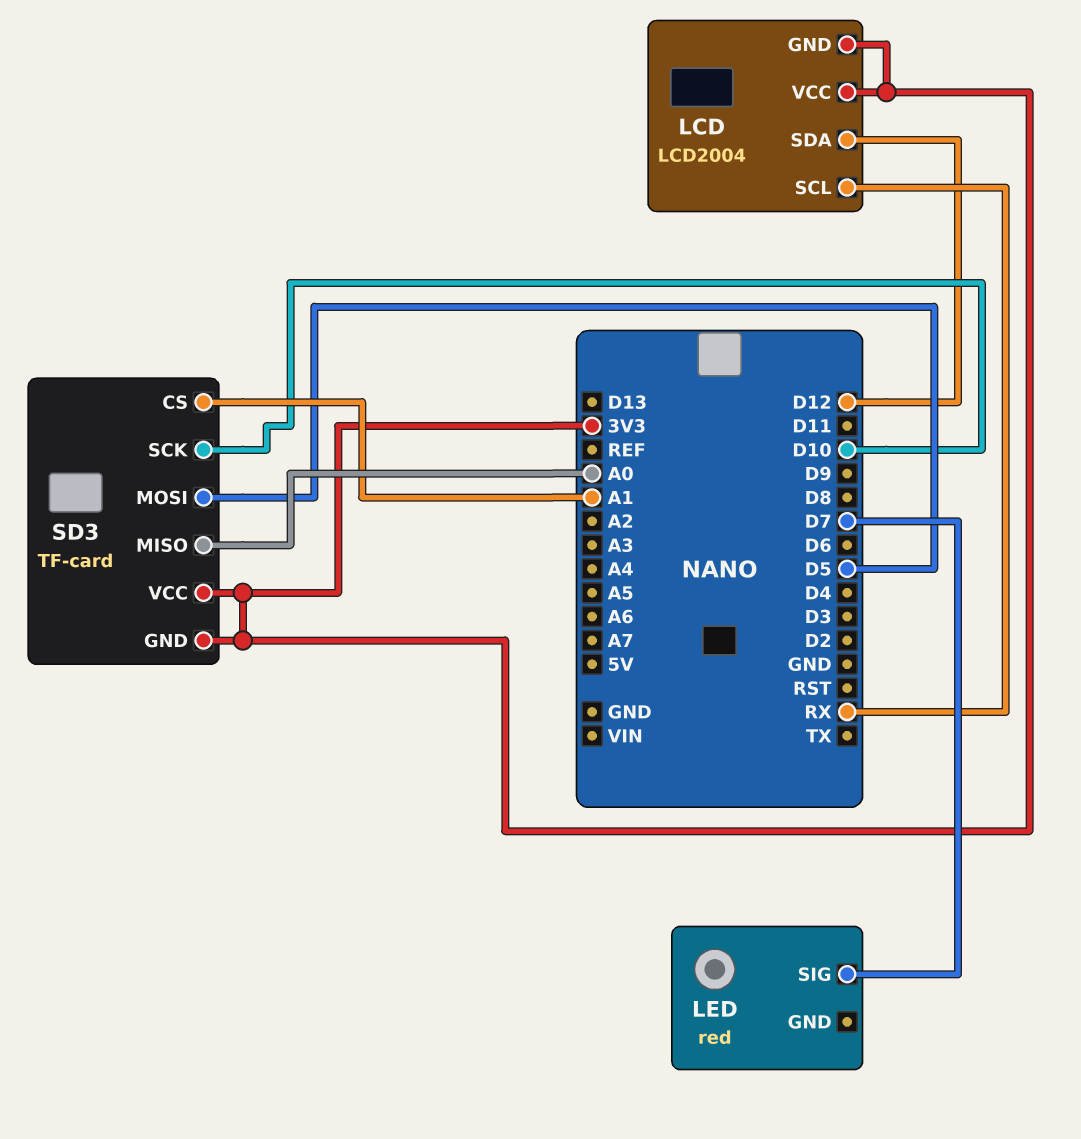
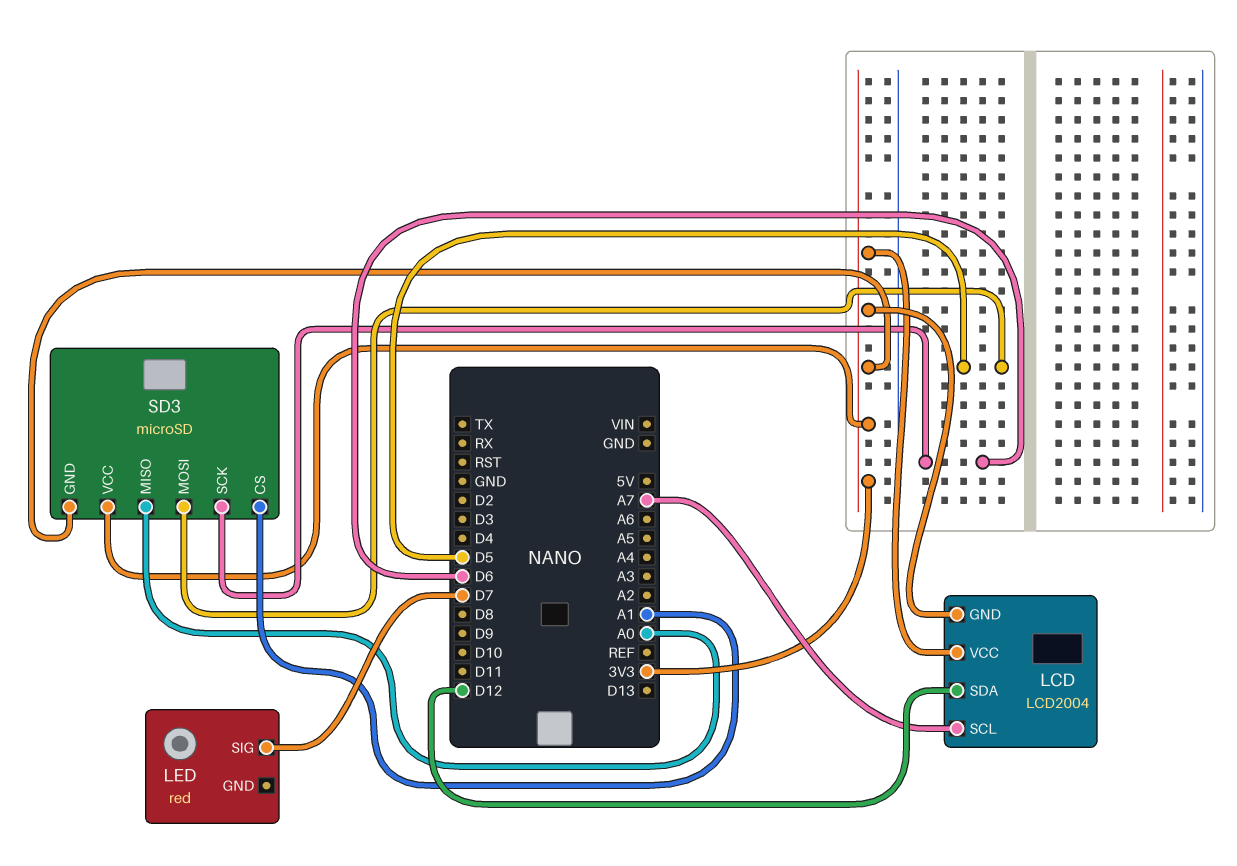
LCD pin SCL: RX -> A7
SD3: TF-card -> microSD
SD3 pin SCK: D10 -> D6

